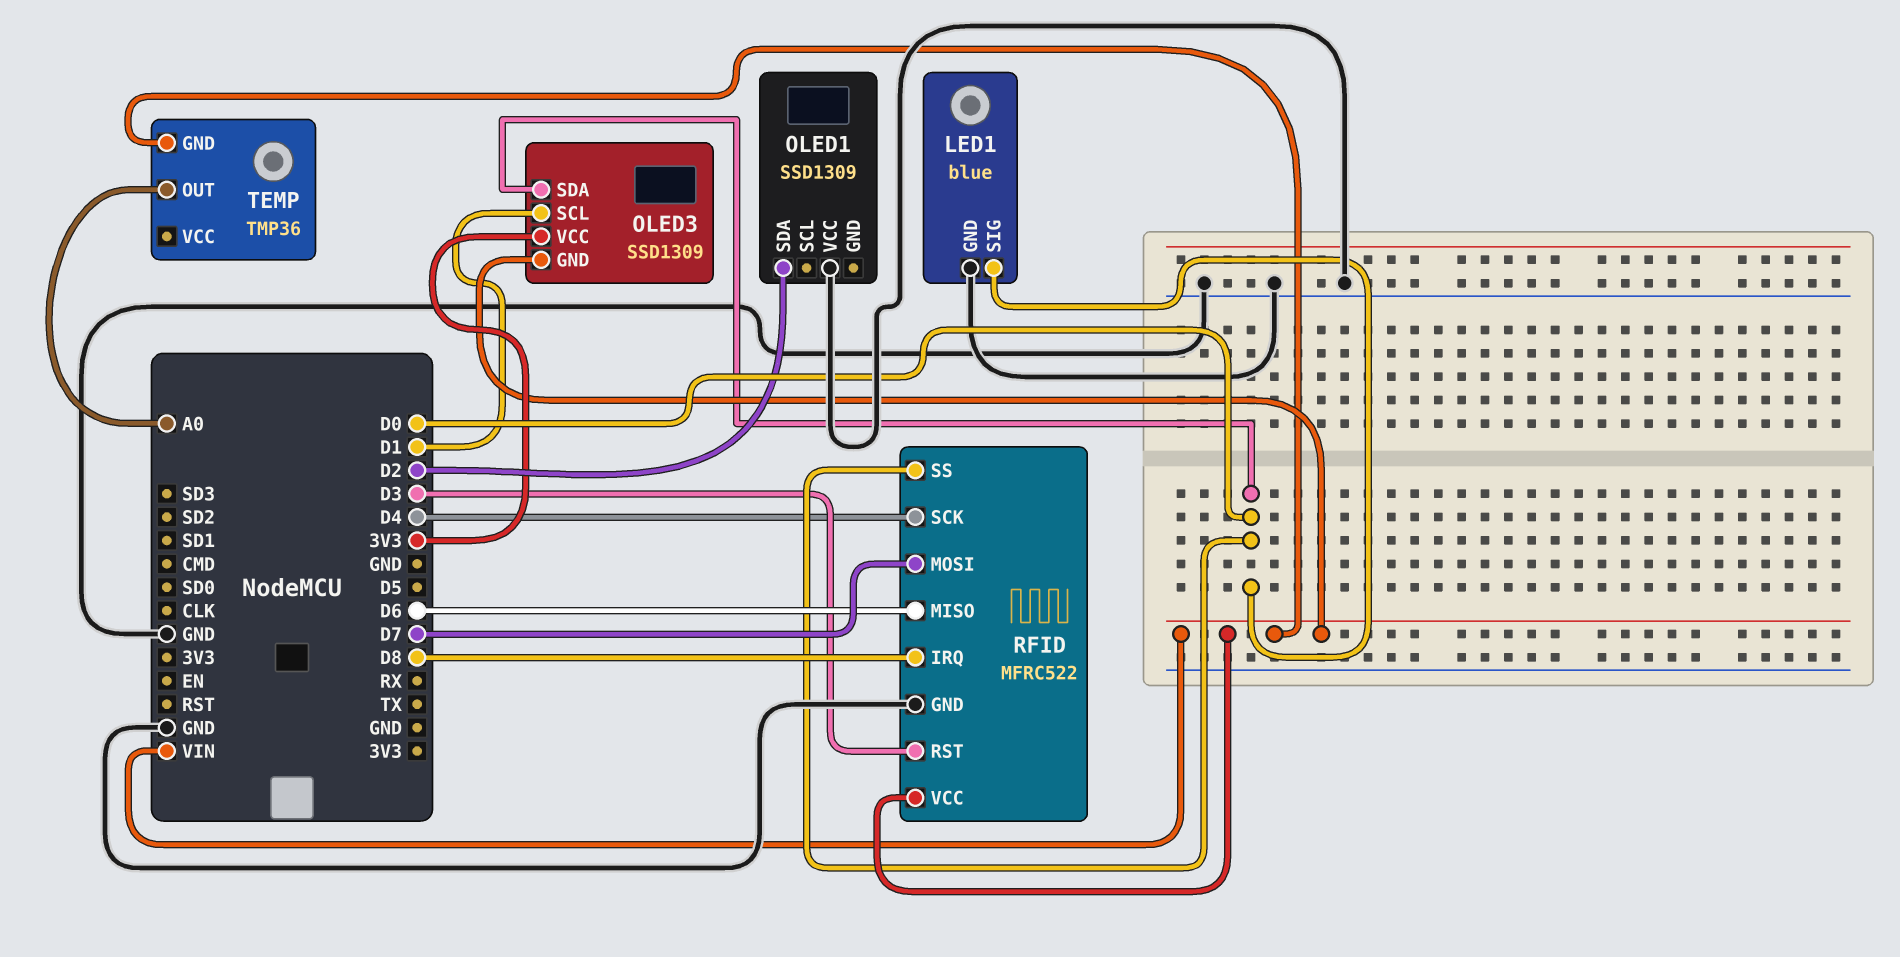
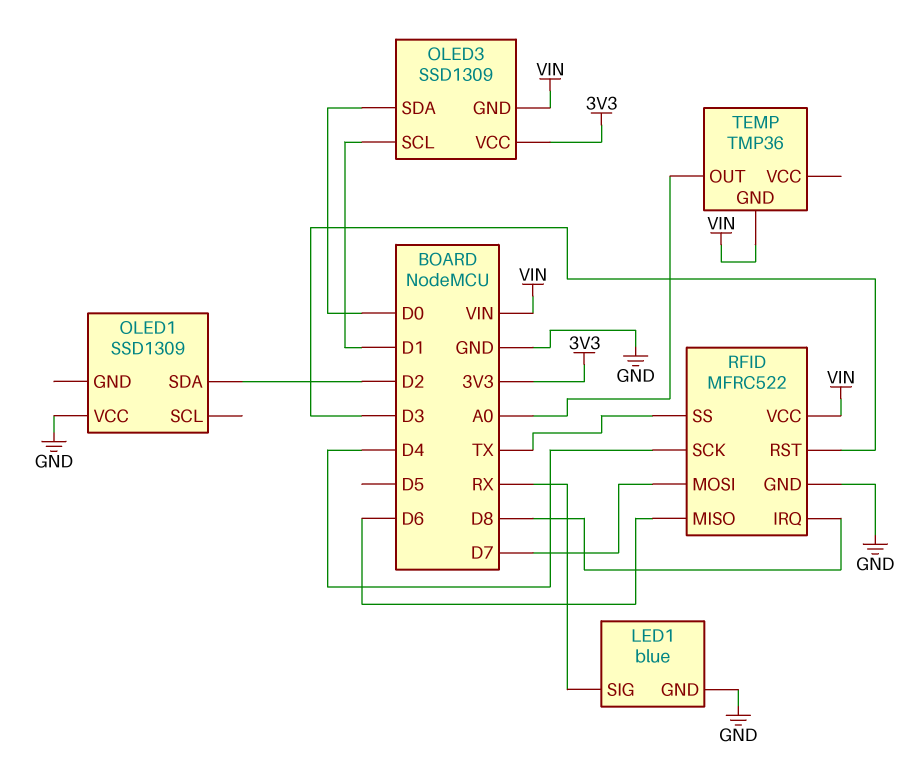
LED1 pin SIG: D0 -> RX
RFID pin SS: D0 -> TX

